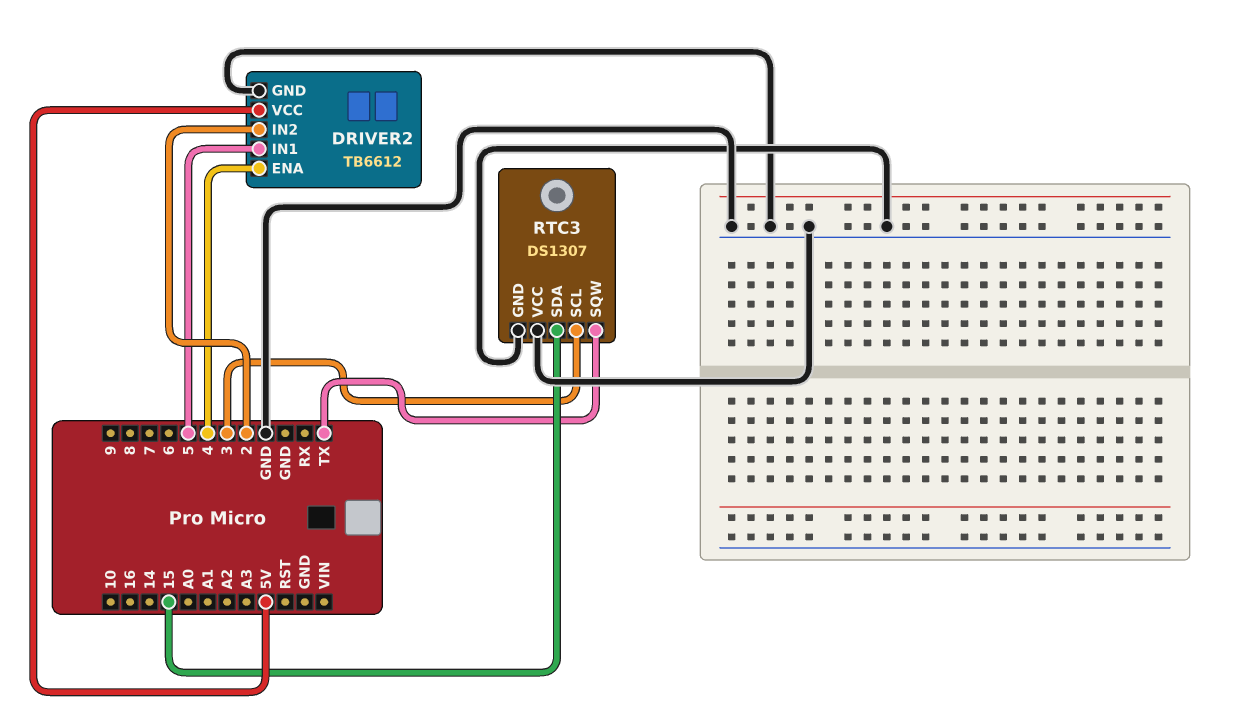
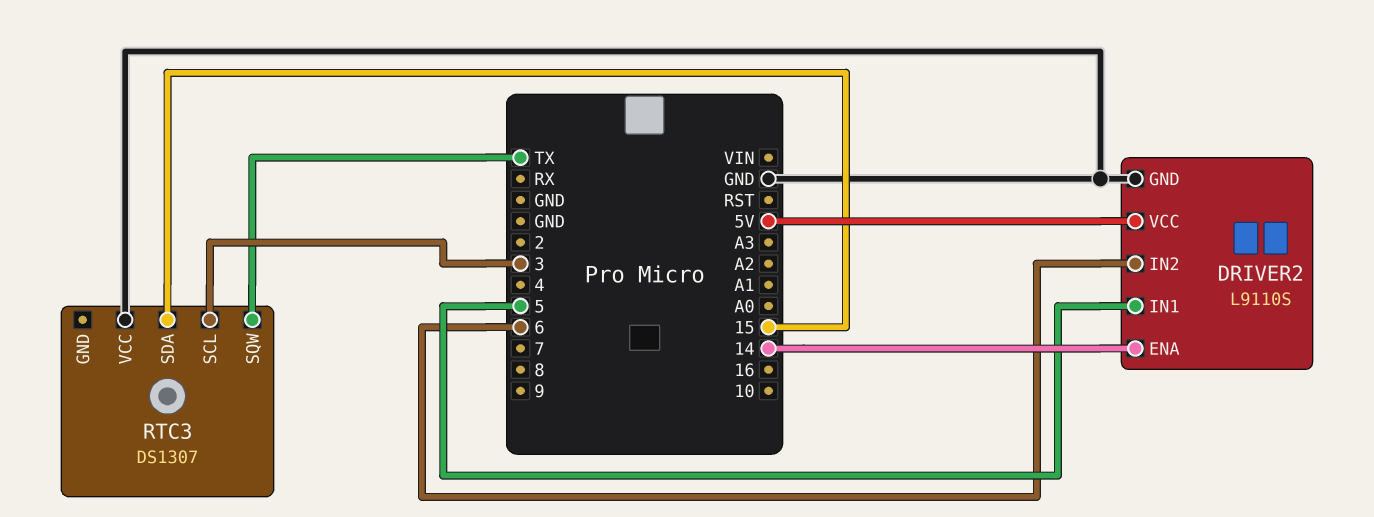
DRIVER2: TB6612 -> L9110S
DRIVER2 pin ENA: 4 -> 14
DRIVER2 pin IN2: 2 -> 6
RTC3 pin GND: GND -> none

